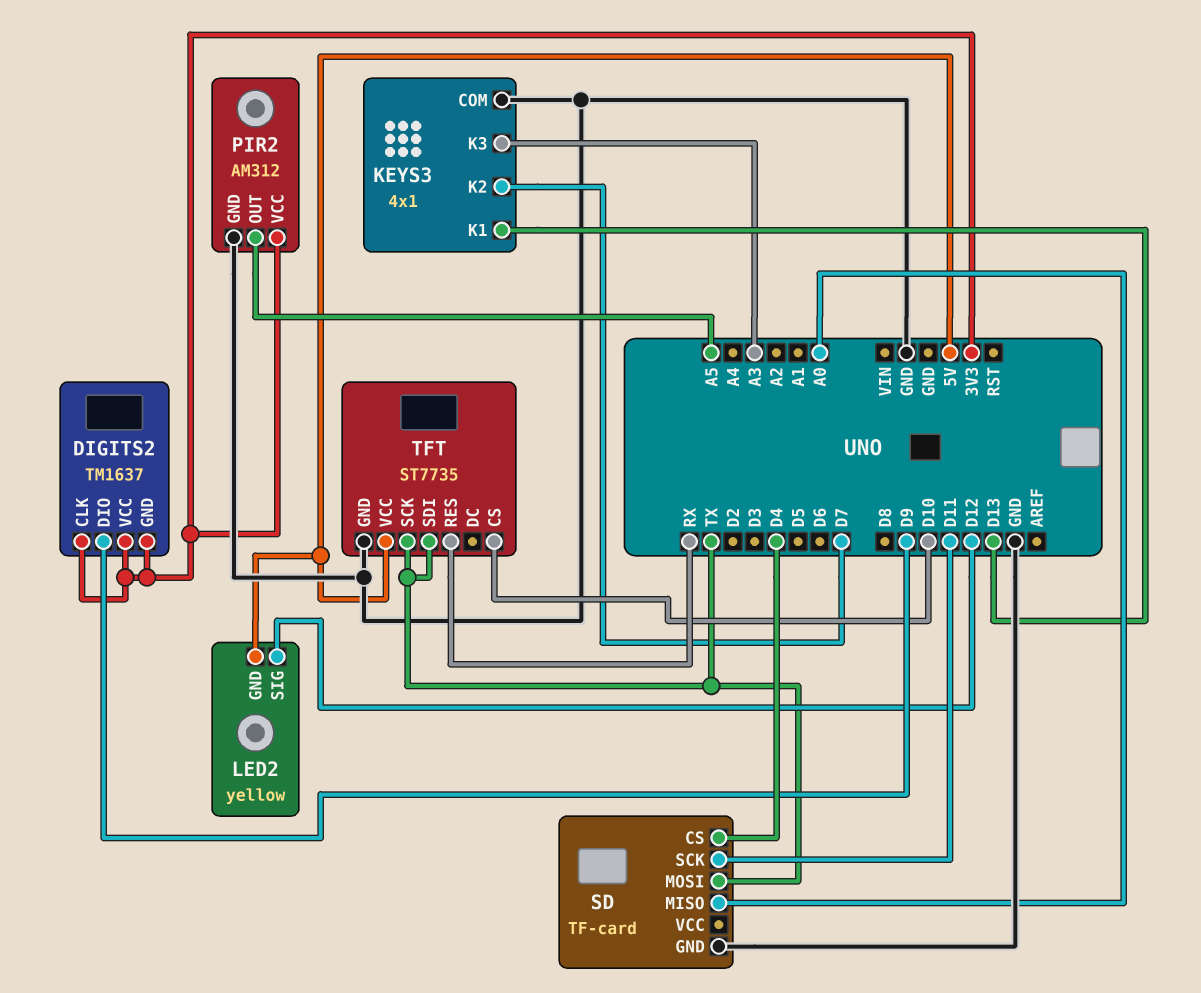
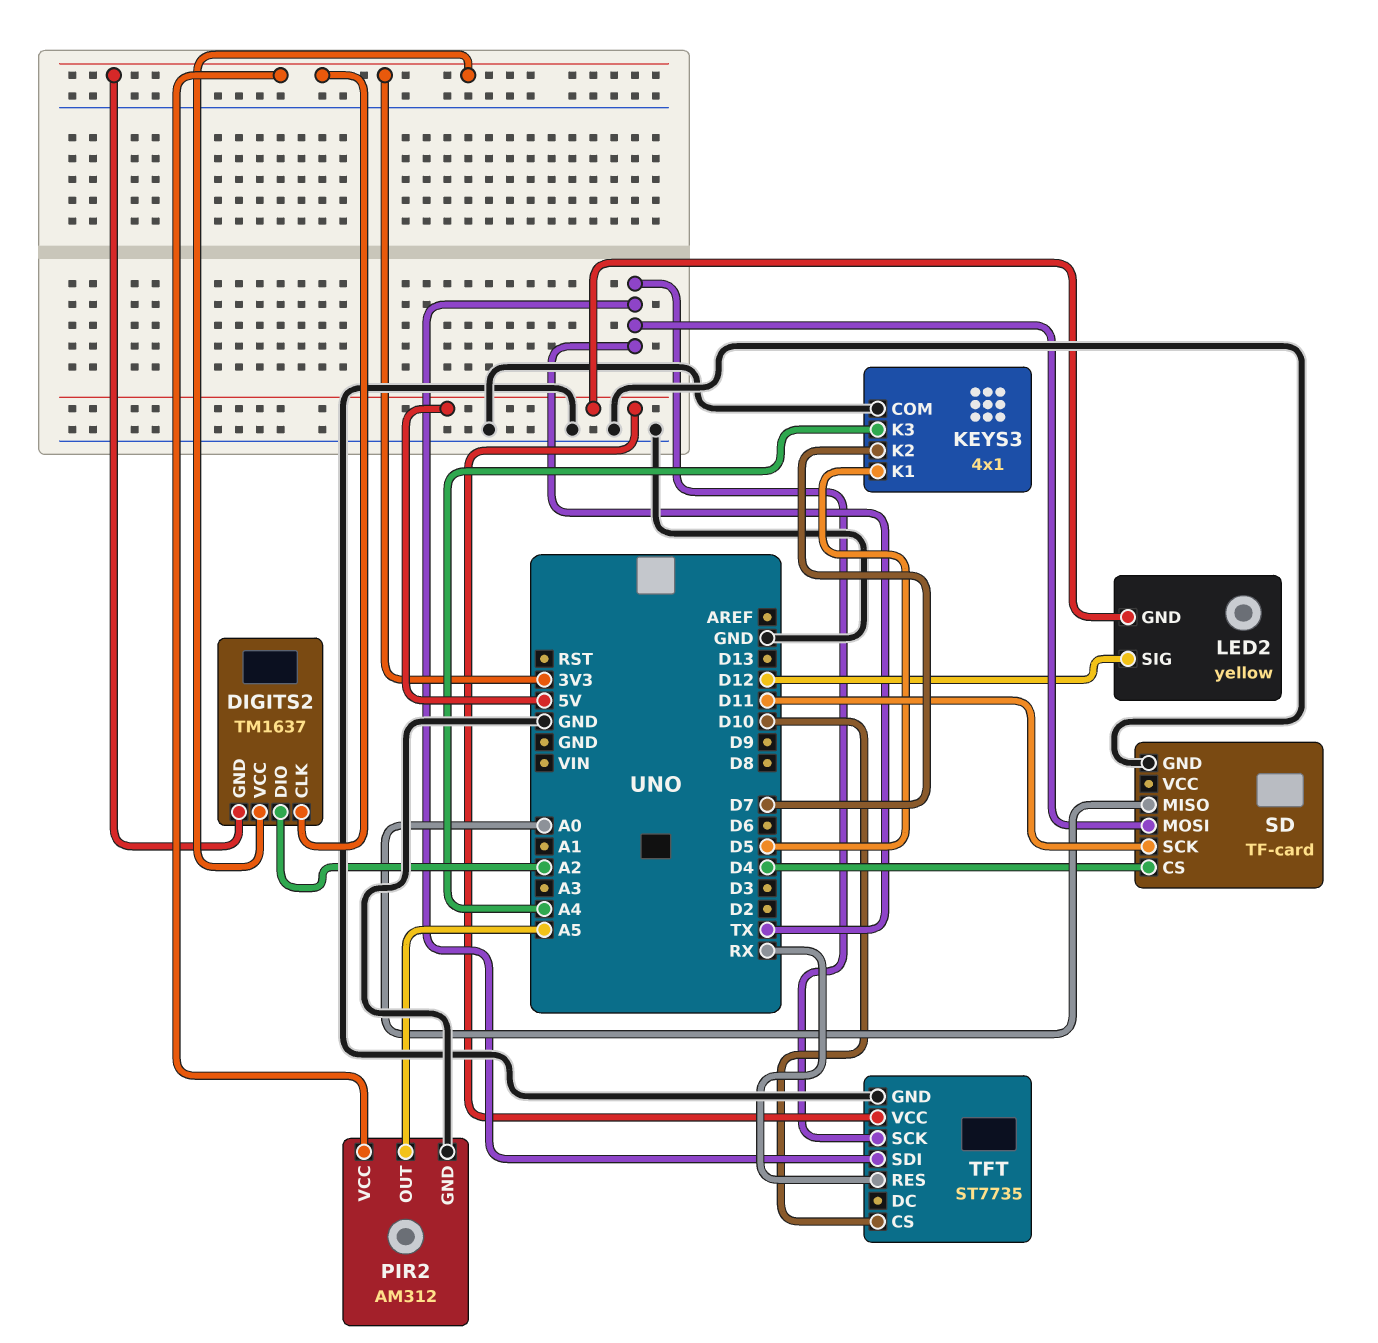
DIGITS2 pin DIO: D9 -> A2
KEYS3 pin K1: D13 -> D5
KEYS3 pin K3: A3 -> A4

